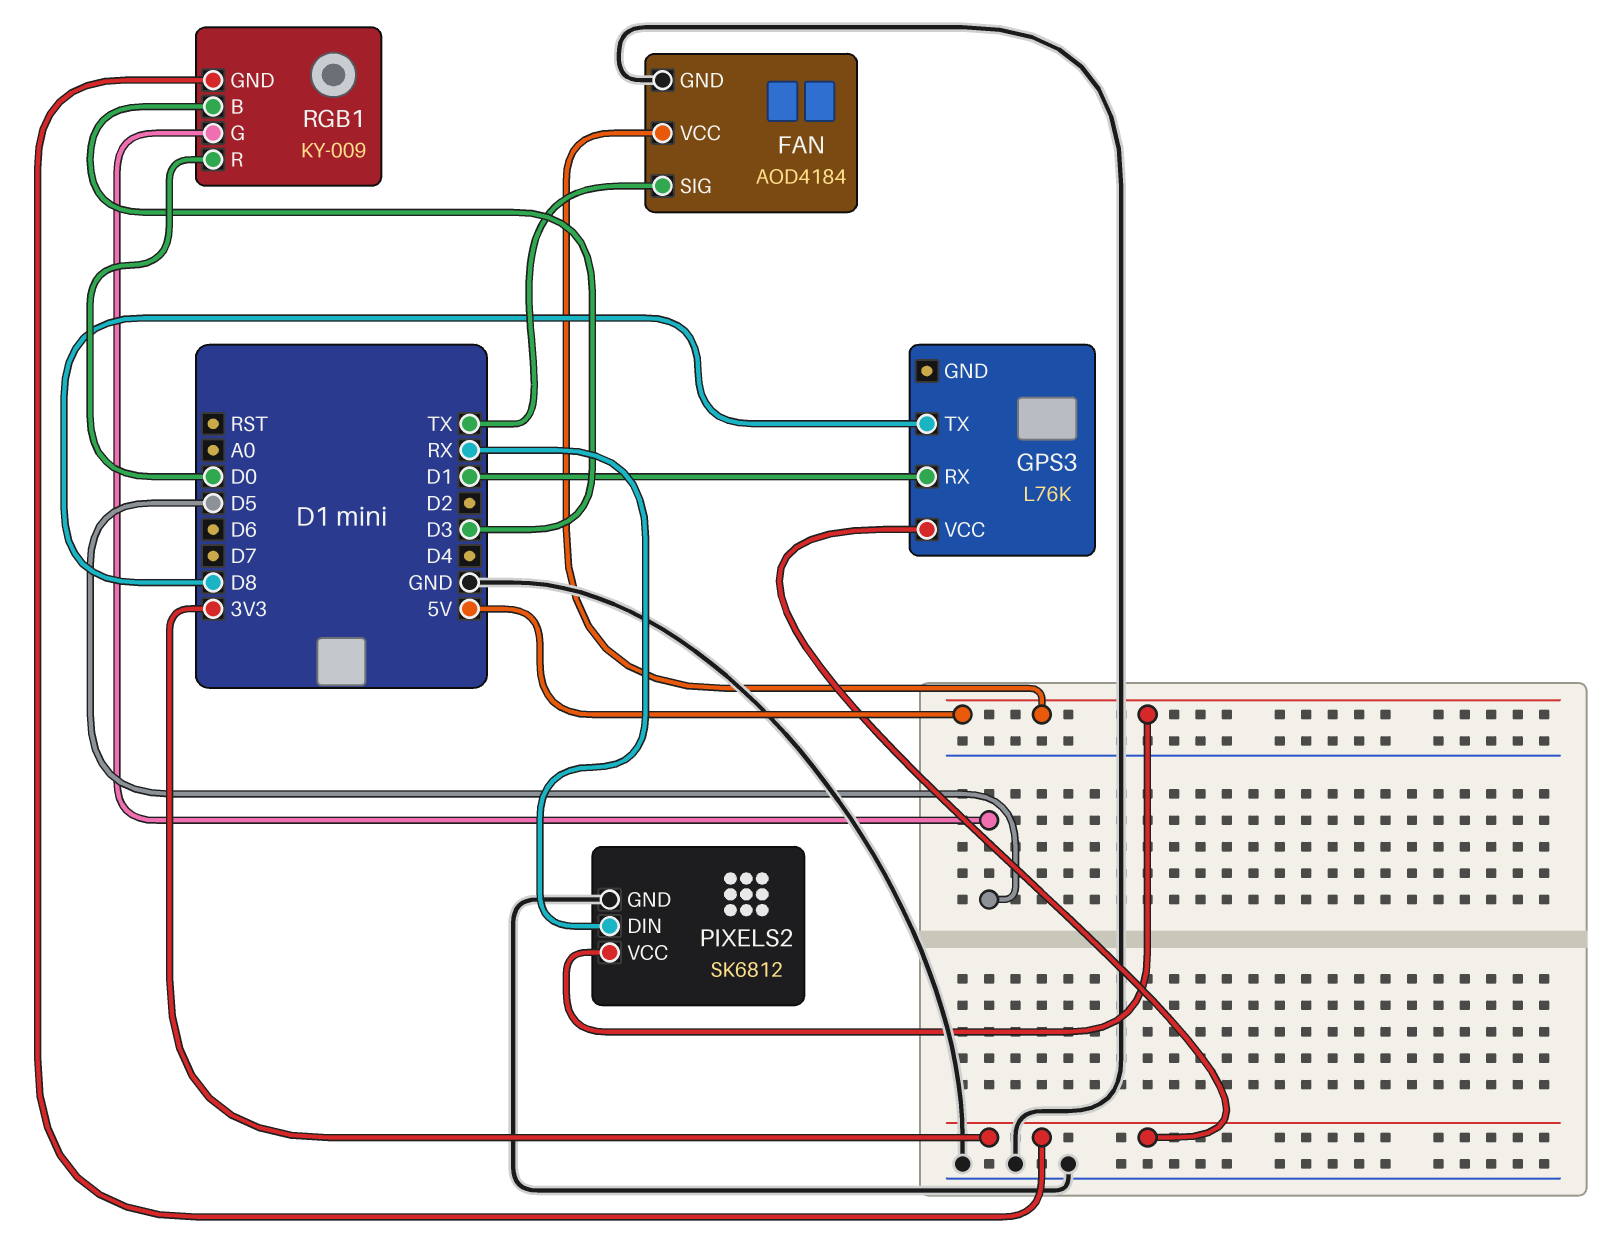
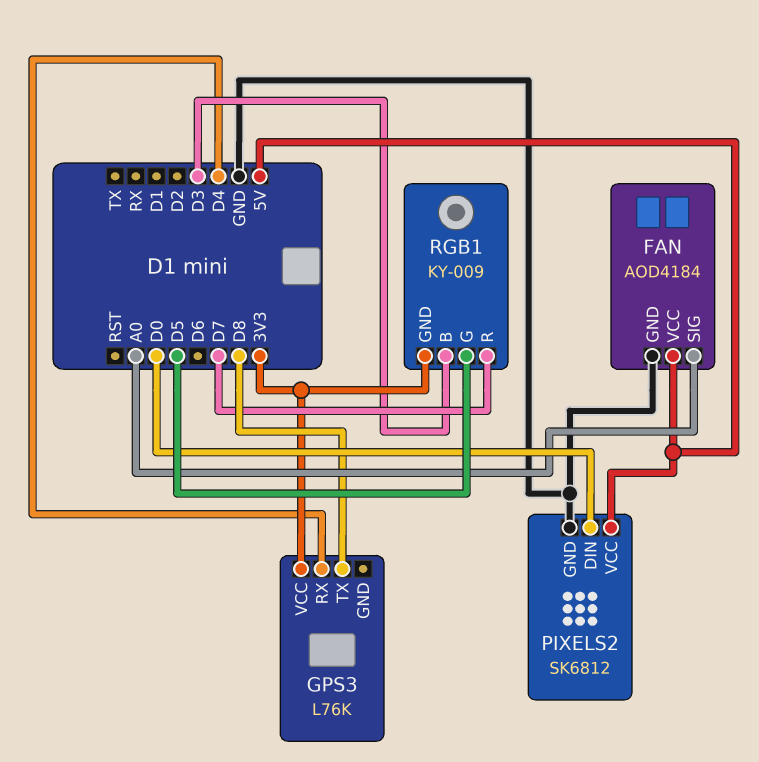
FAN pin SIG: TX -> A0
GPS3 pin RX: D1 -> D4
PIXELS2 pin DIN: RX -> D0
RGB1 pin R: D0 -> D7

